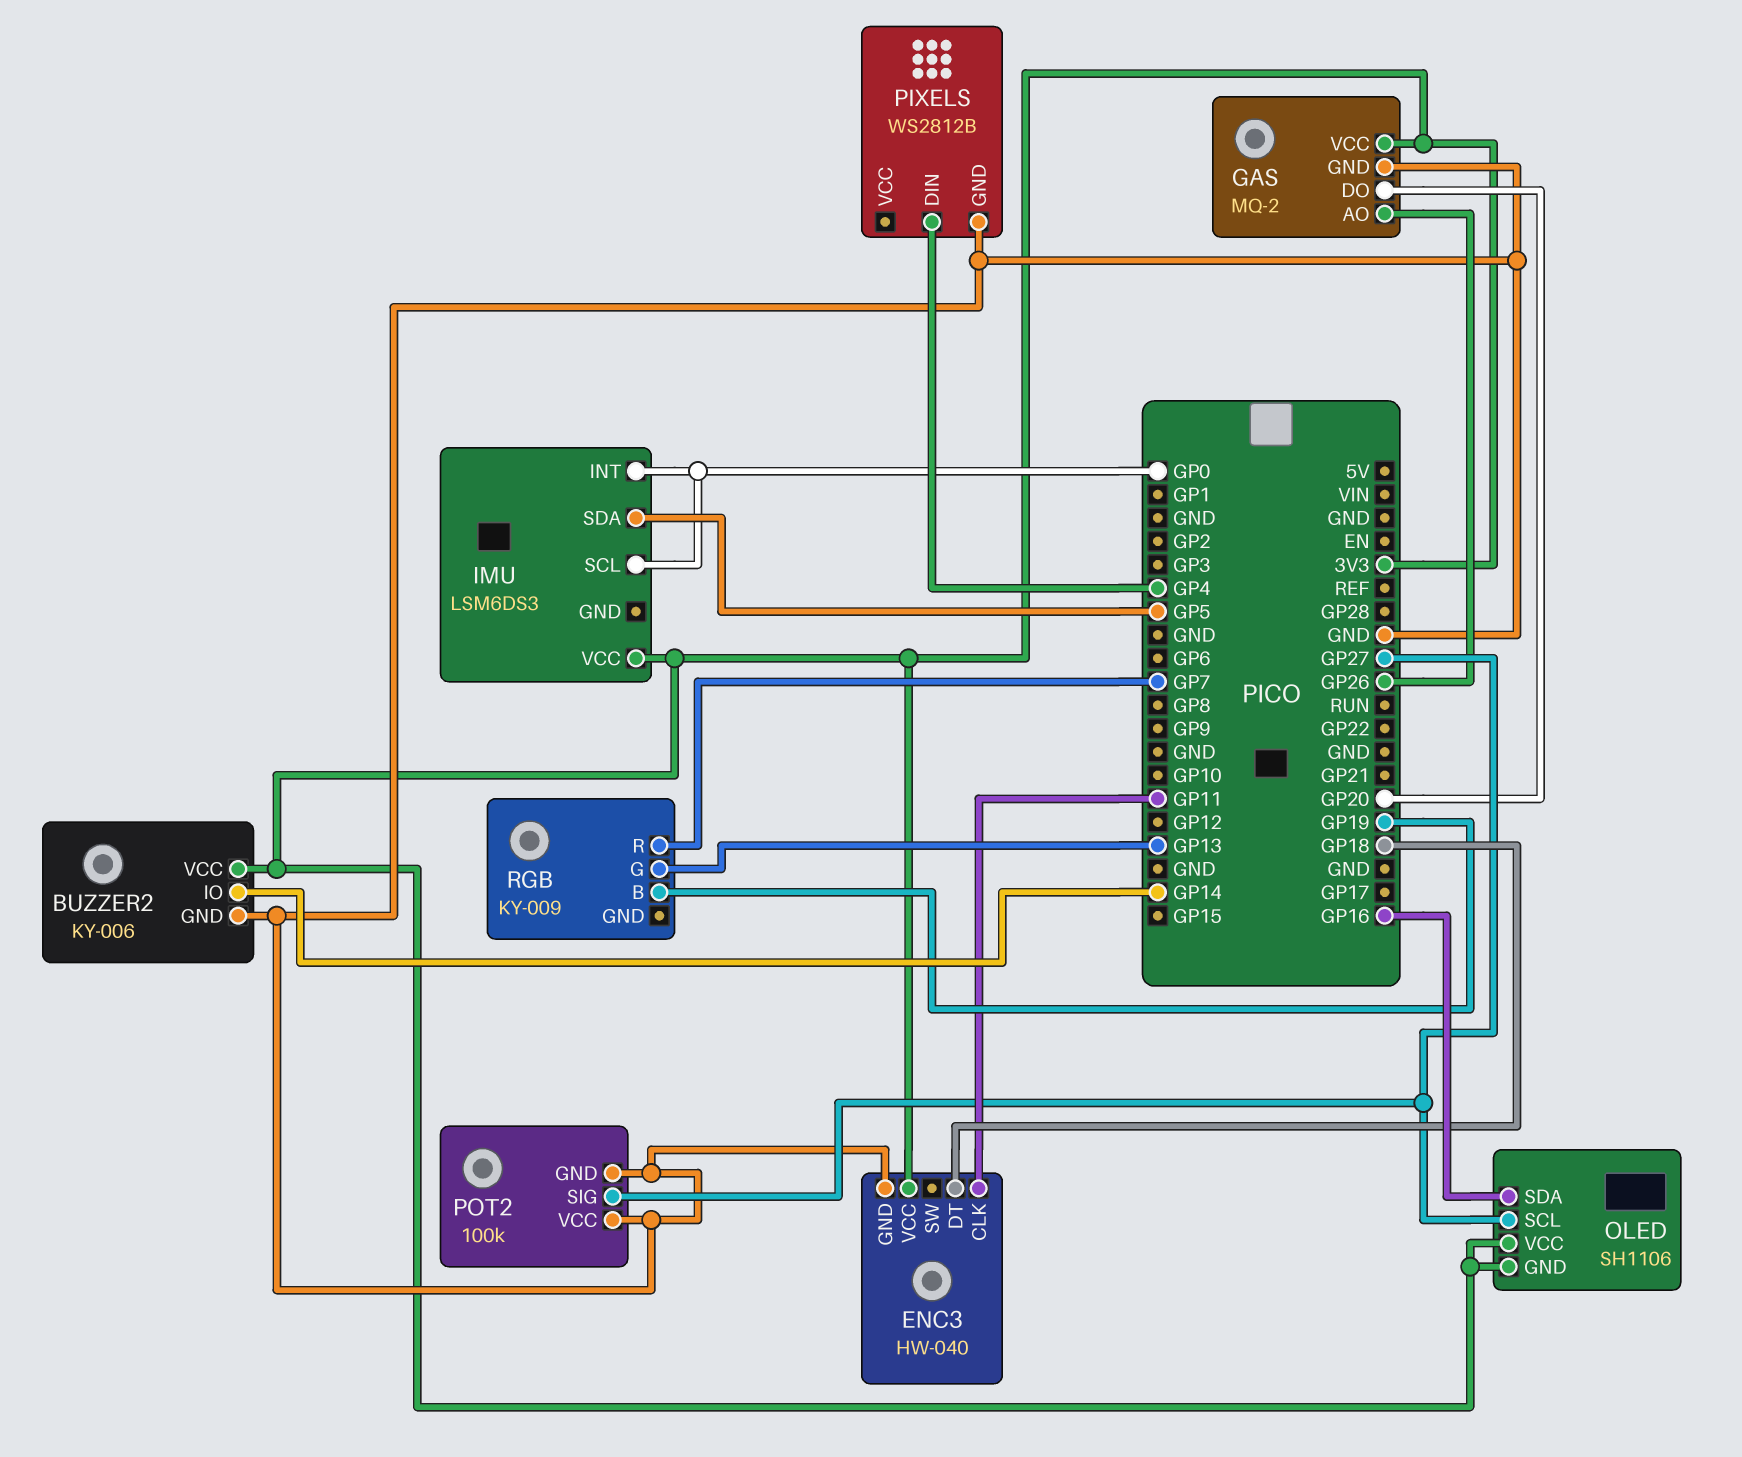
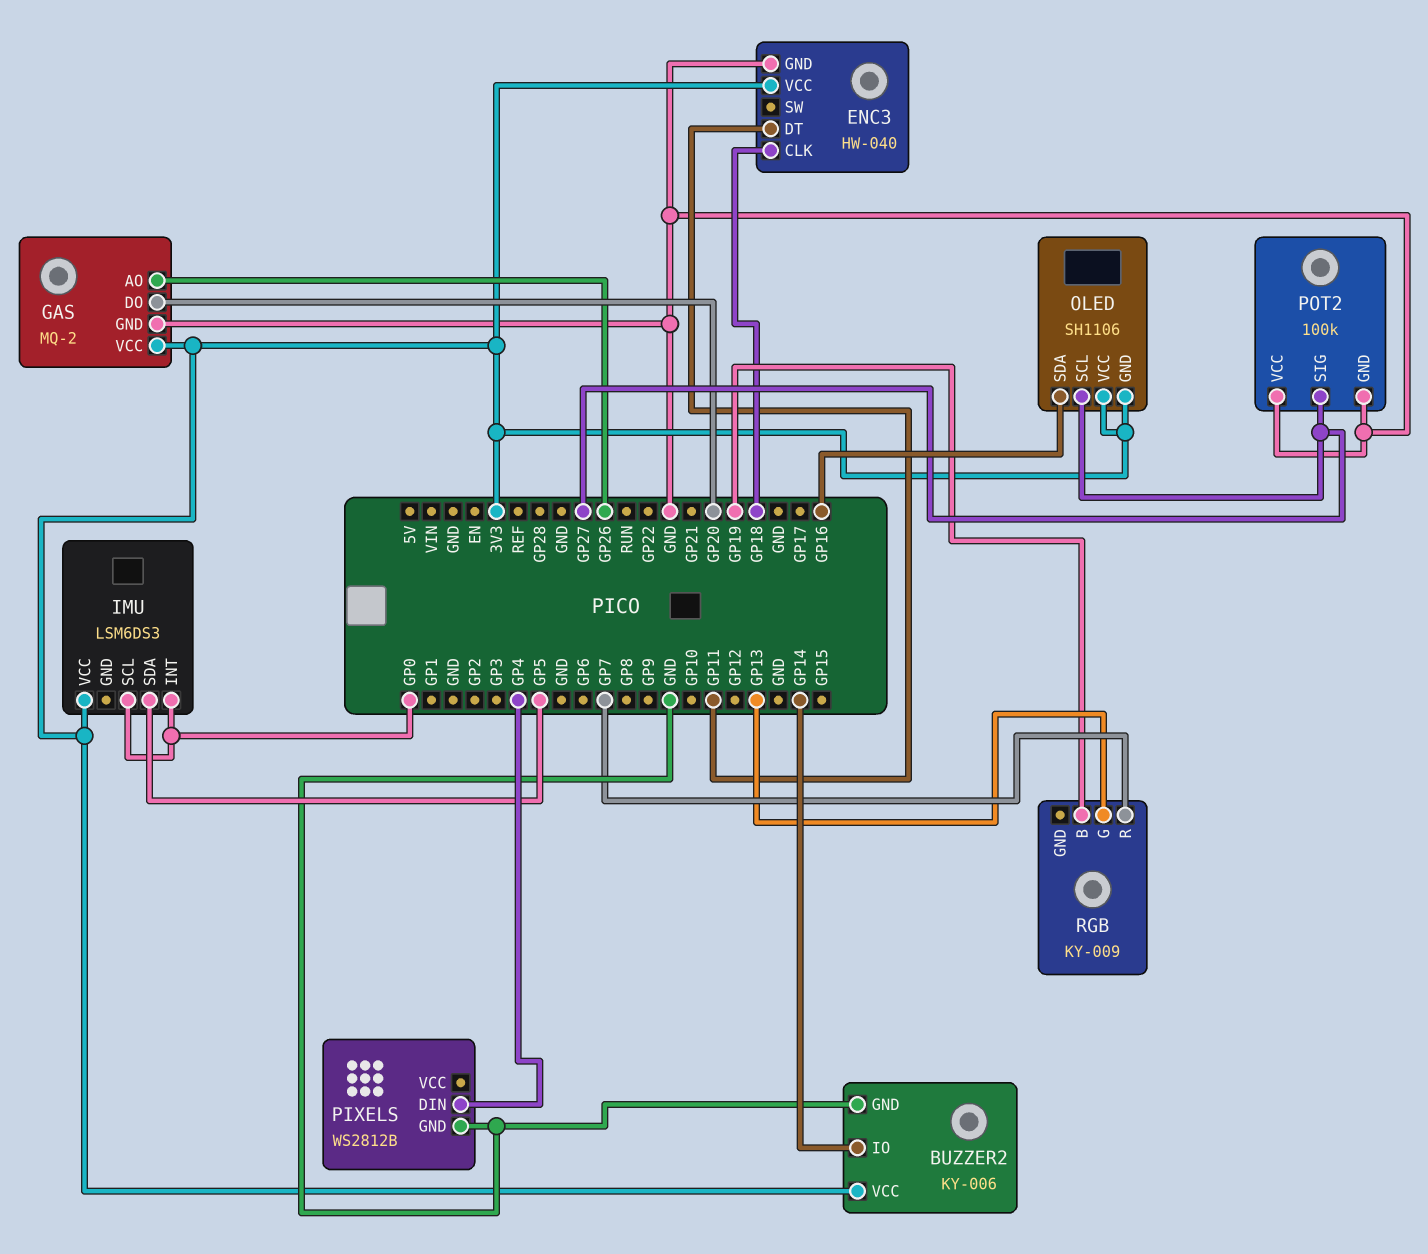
ENC3 pin CLK: GP11 -> GP18
ENC3 pin DT: GP18 -> GP11

